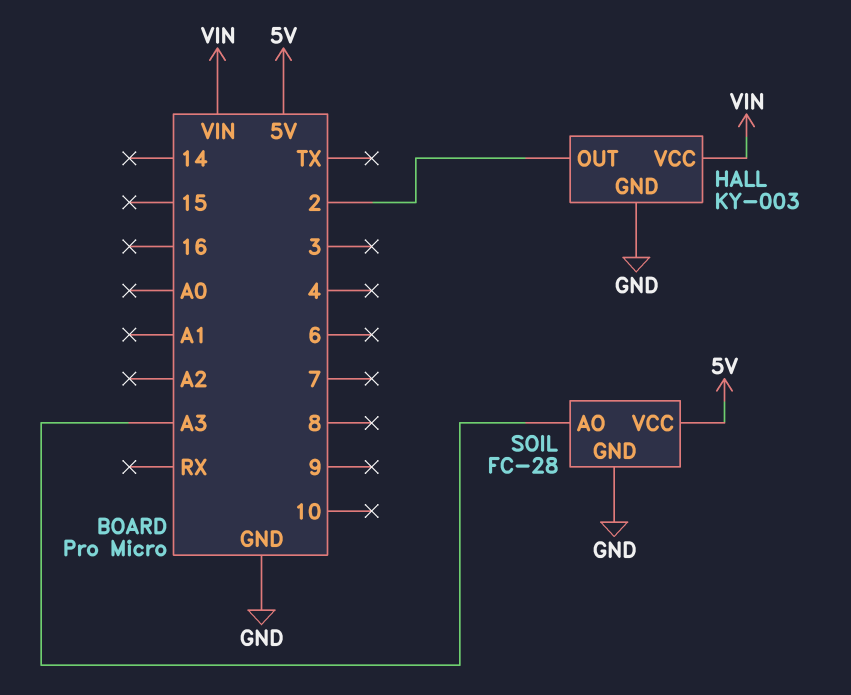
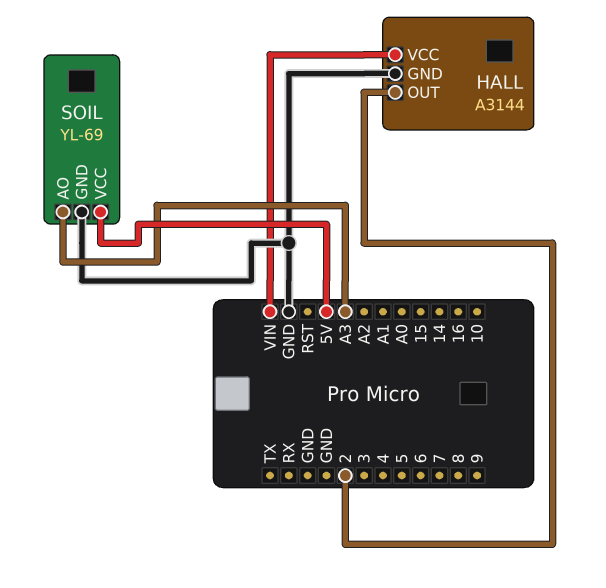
HALL: KY-003 -> A3144
SOIL: FC-28 -> YL-69

